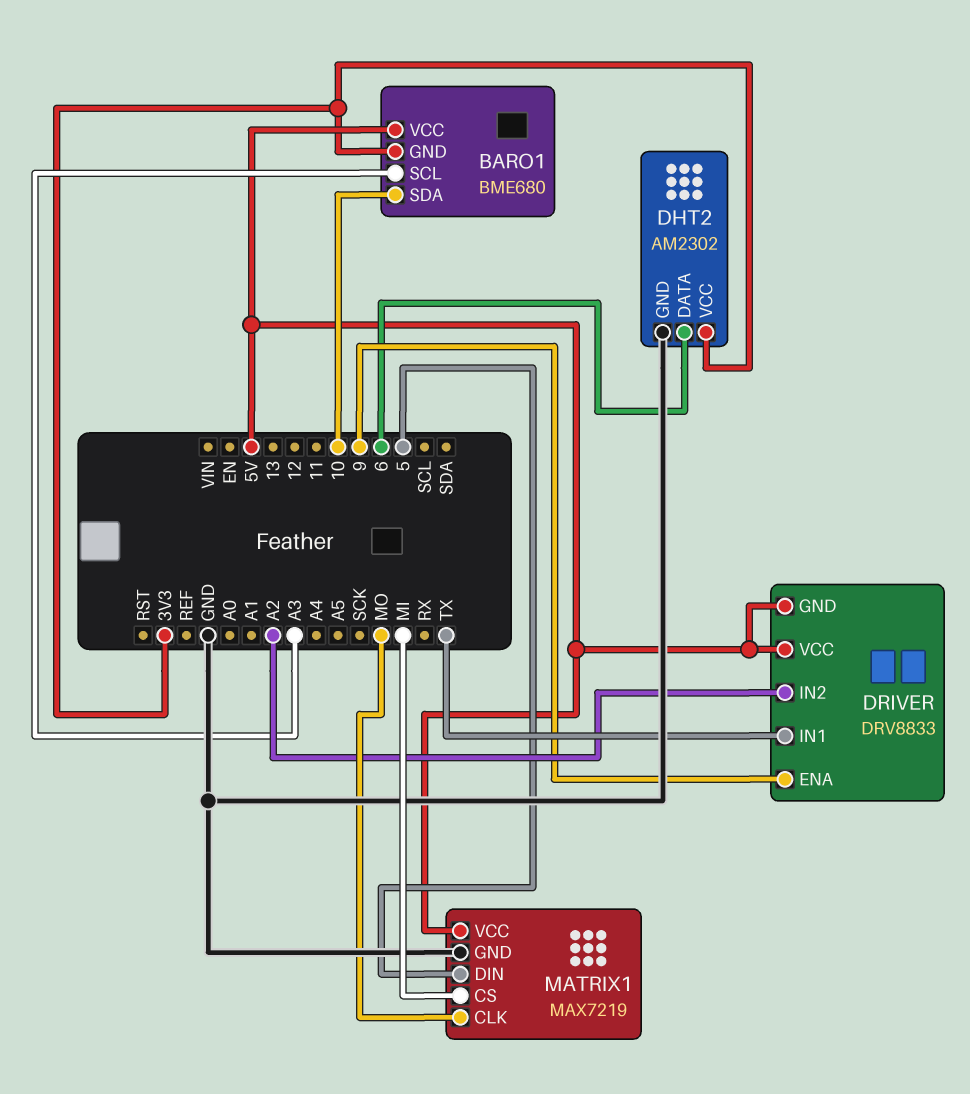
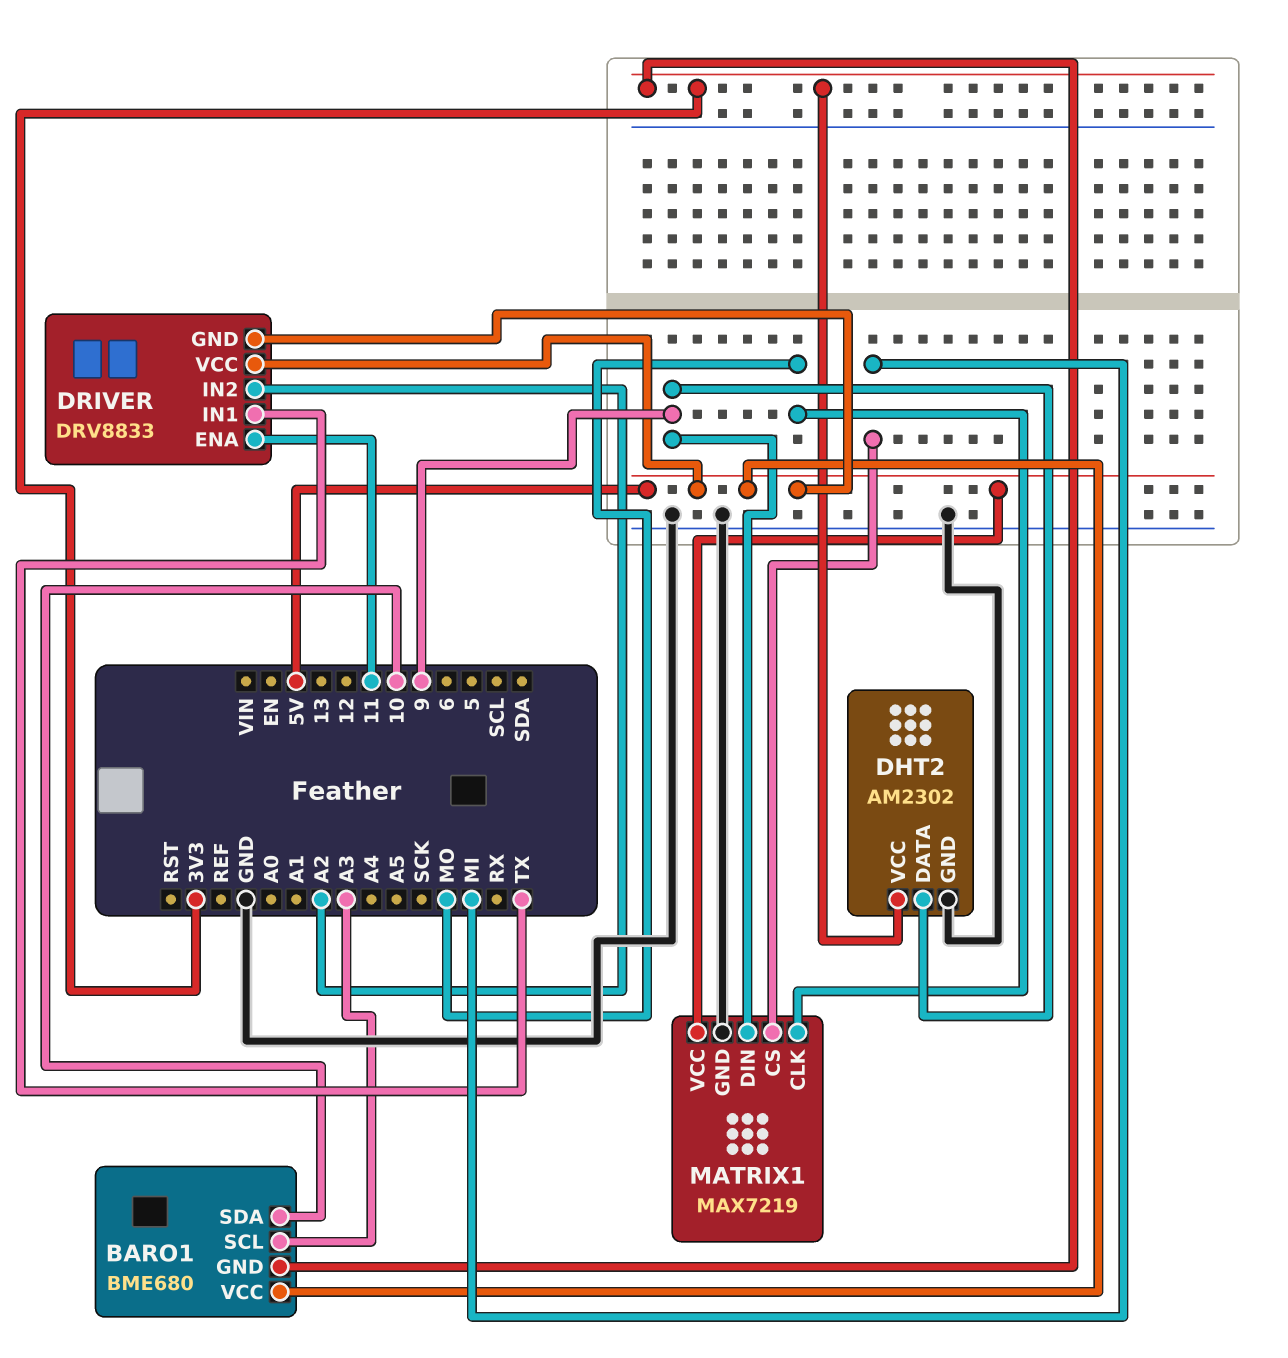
DHT2 pin DATA: 6 -> 9
DRIVER pin ENA: 9 -> 11
MATRIX1 pin DIN: 5 -> 9

